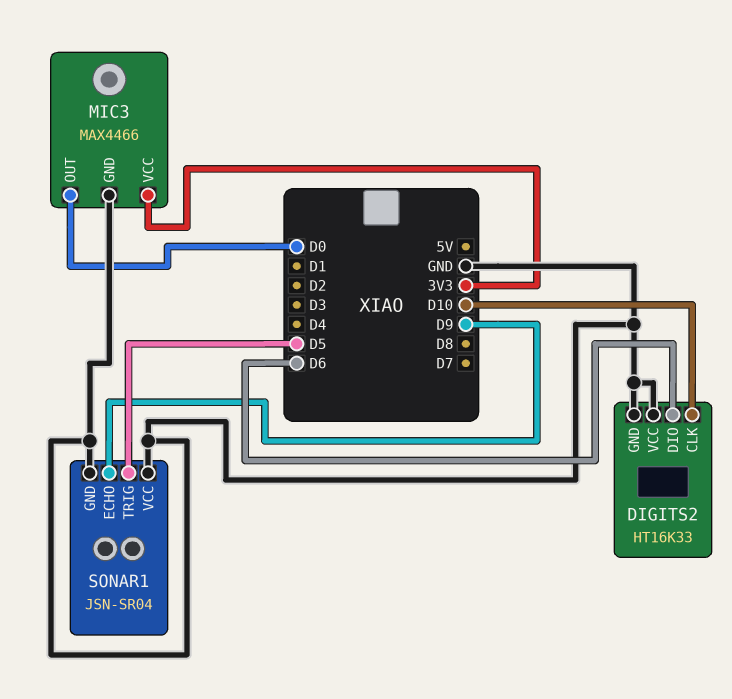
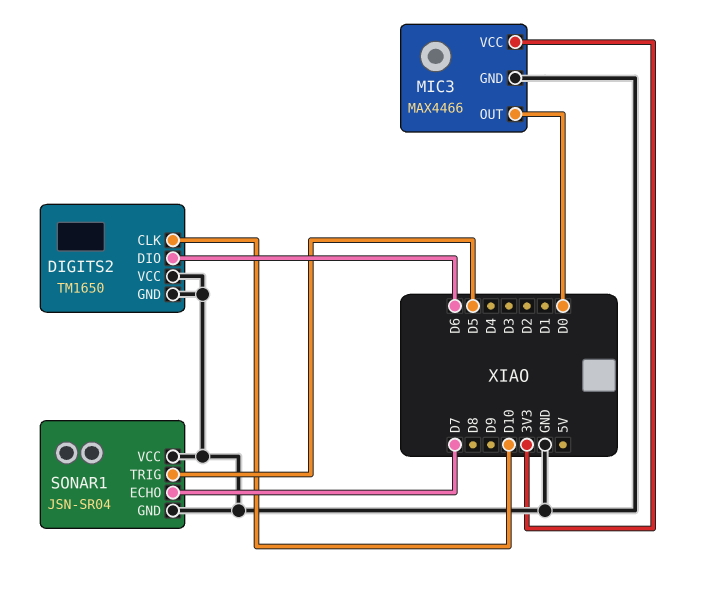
DIGITS2: HT16K33 -> TM1650
SONAR1 pin ECHO: D9 -> D7

